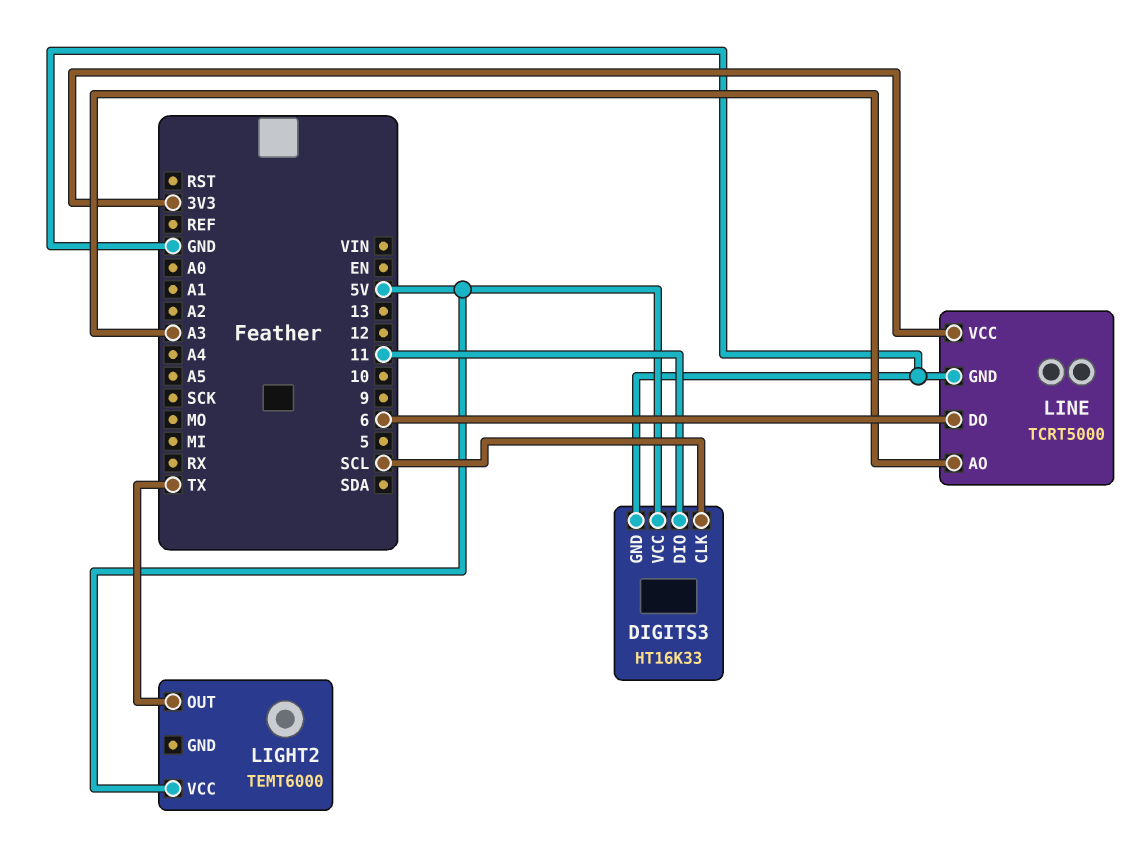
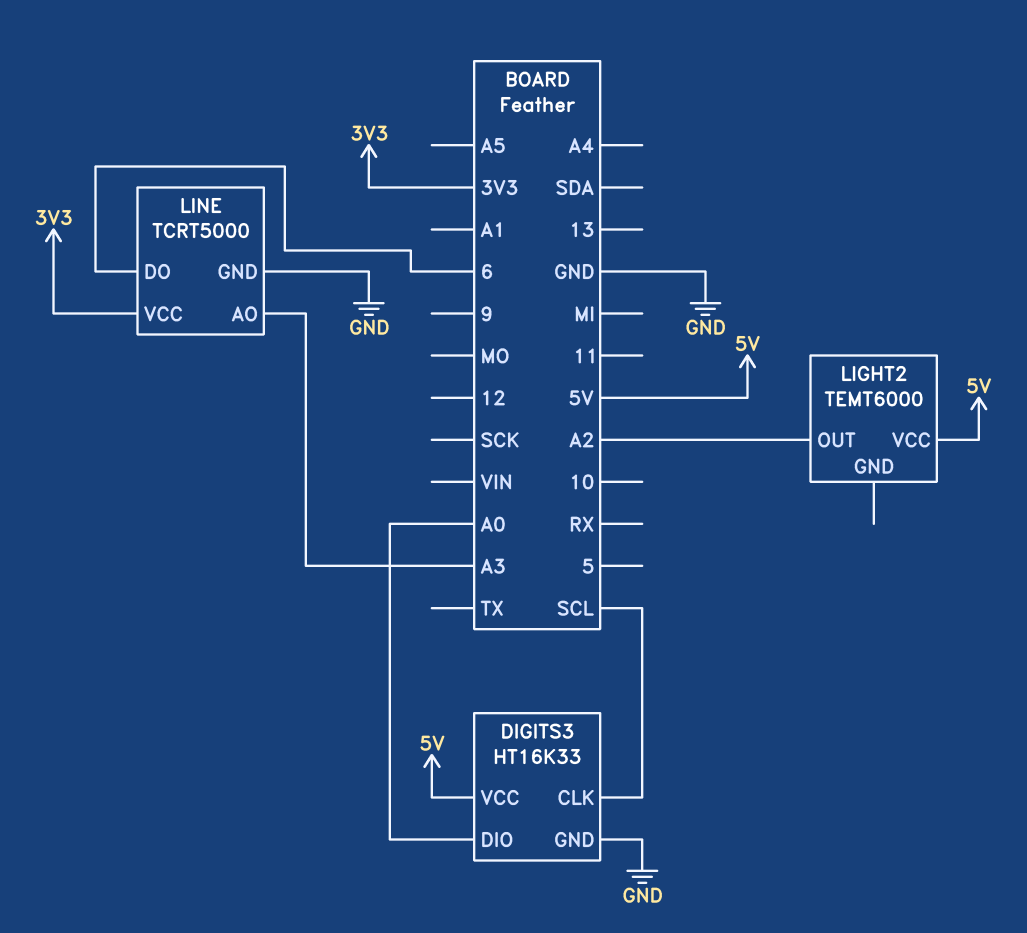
DIGITS3 pin DIO: 11 -> A0
LIGHT2 pin OUT: TX -> A2

